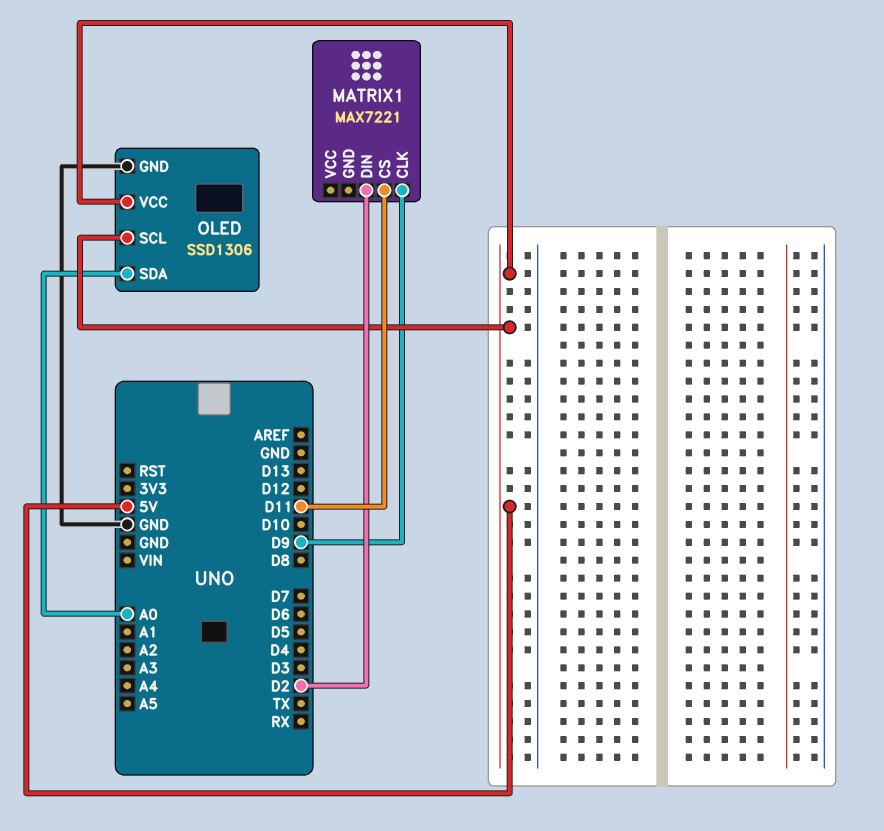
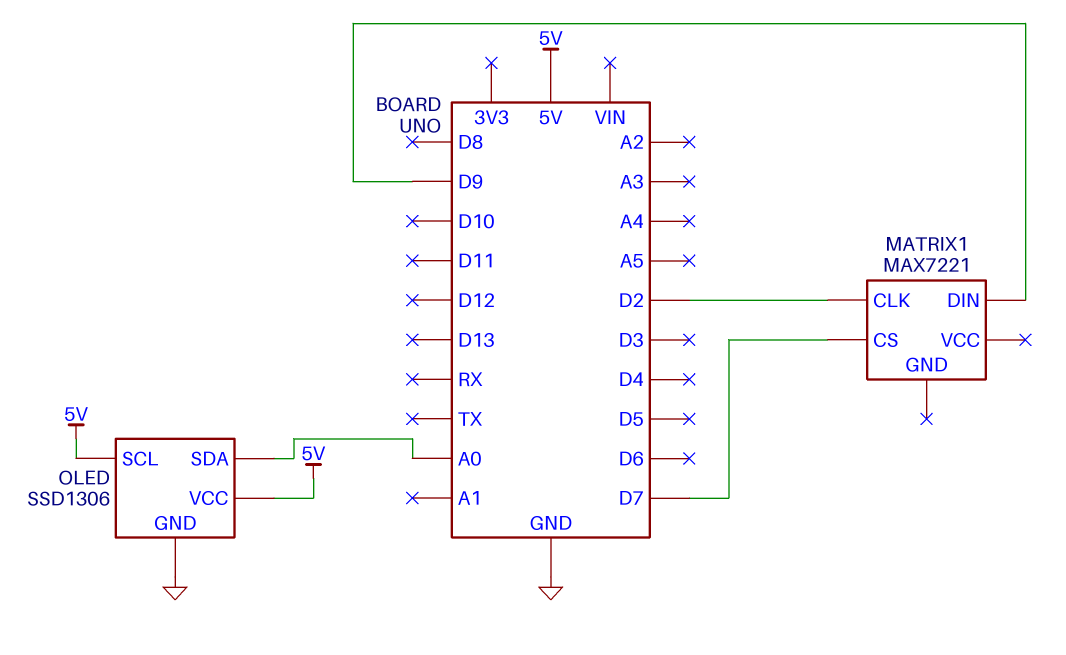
MATRIX1 pin CLK: D9 -> D2
MATRIX1 pin CS: D11 -> D7
MATRIX1 pin DIN: D2 -> D9

